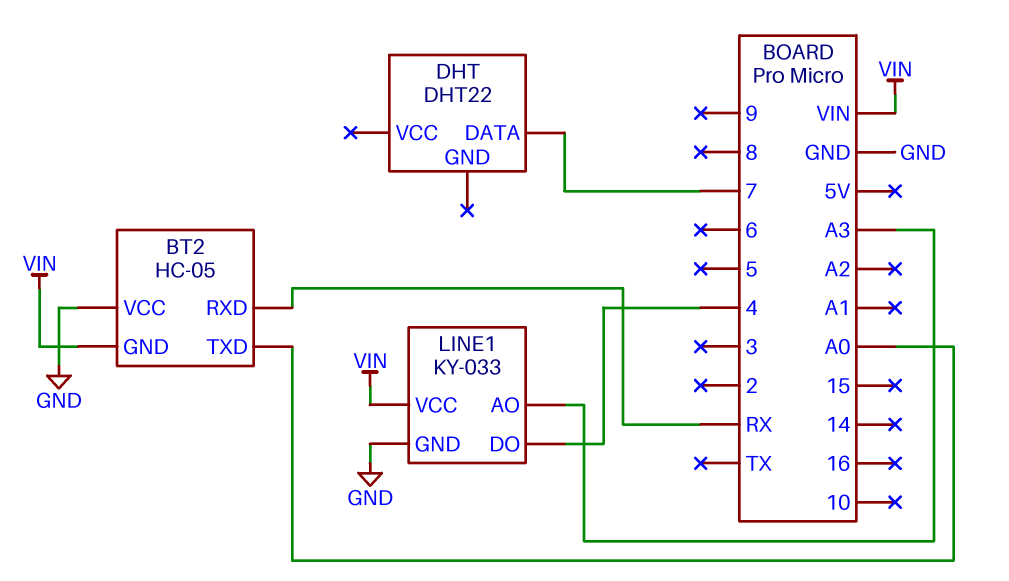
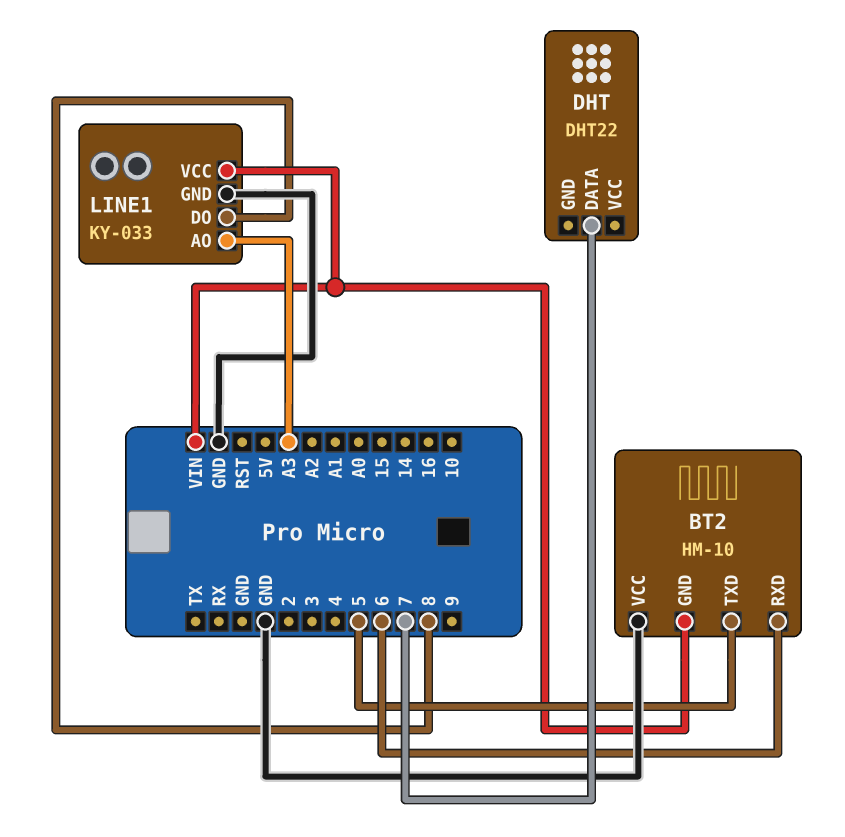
BT2: HC-05 -> HM-10
BT2 pin RXD: RX -> 6
BT2 pin TXD: A0 -> 5
LINE1 pin DO: 4 -> 8

